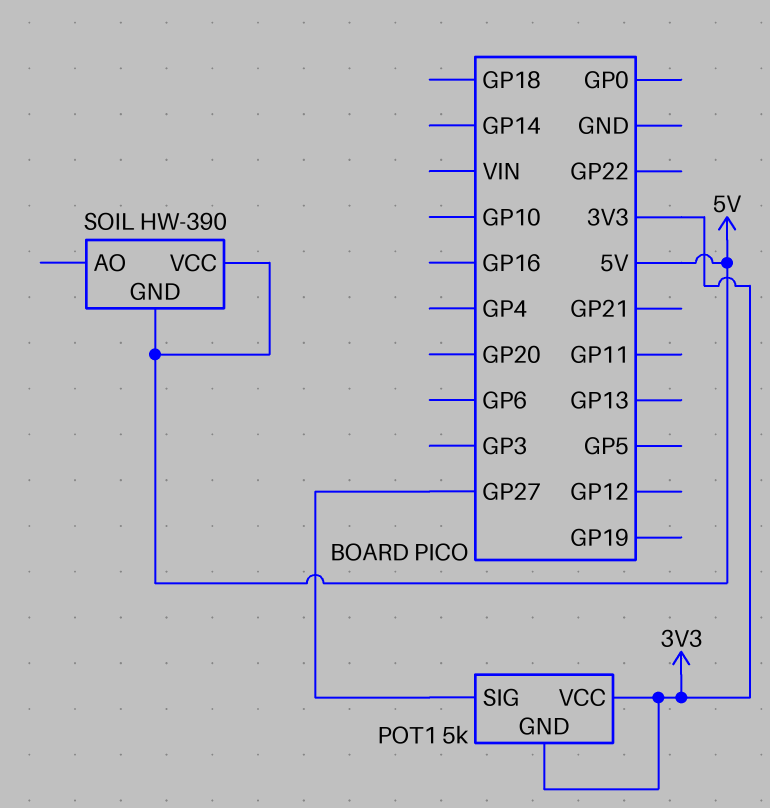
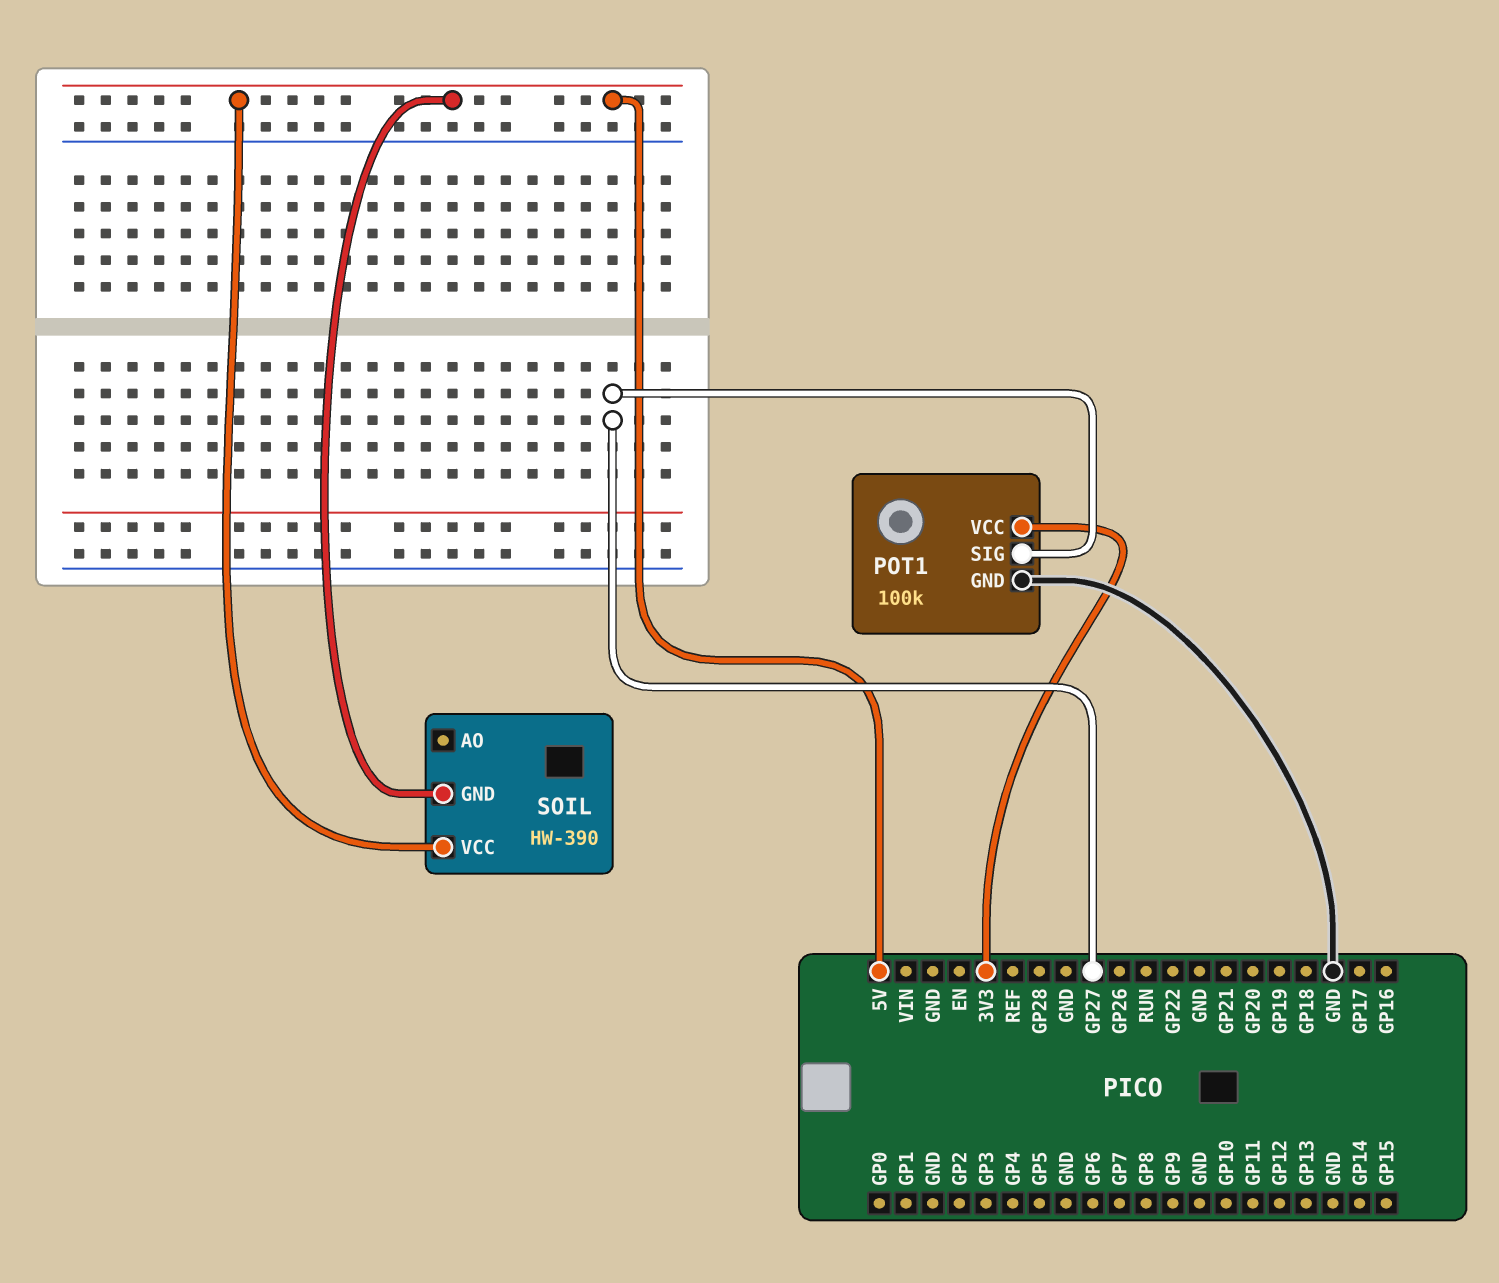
POT1: 5k -> 100k
POT1 pin GND: 3V3 -> GND

